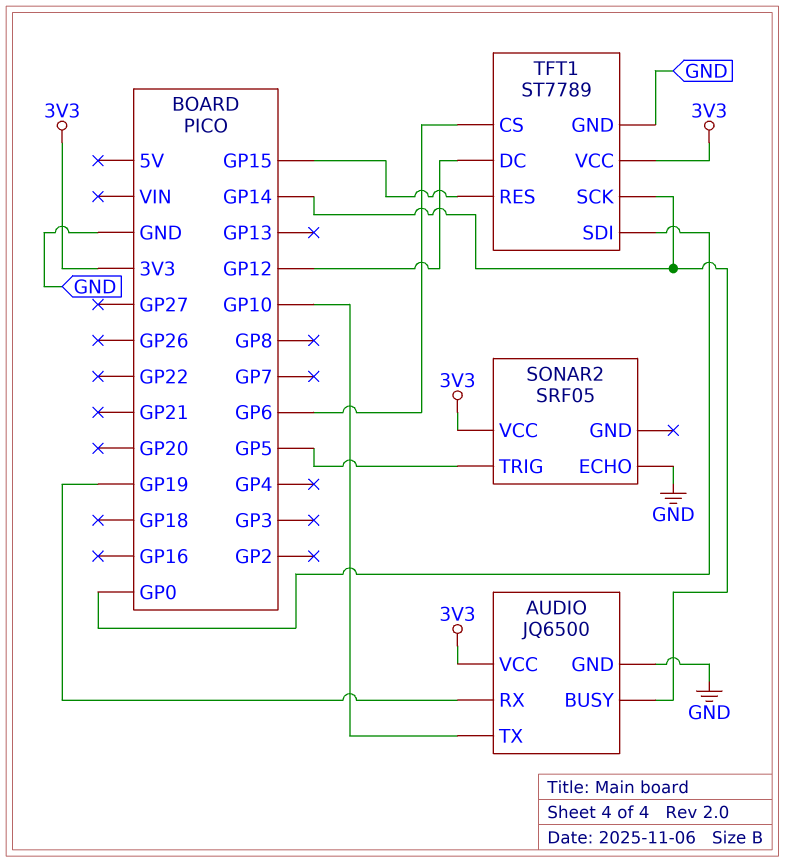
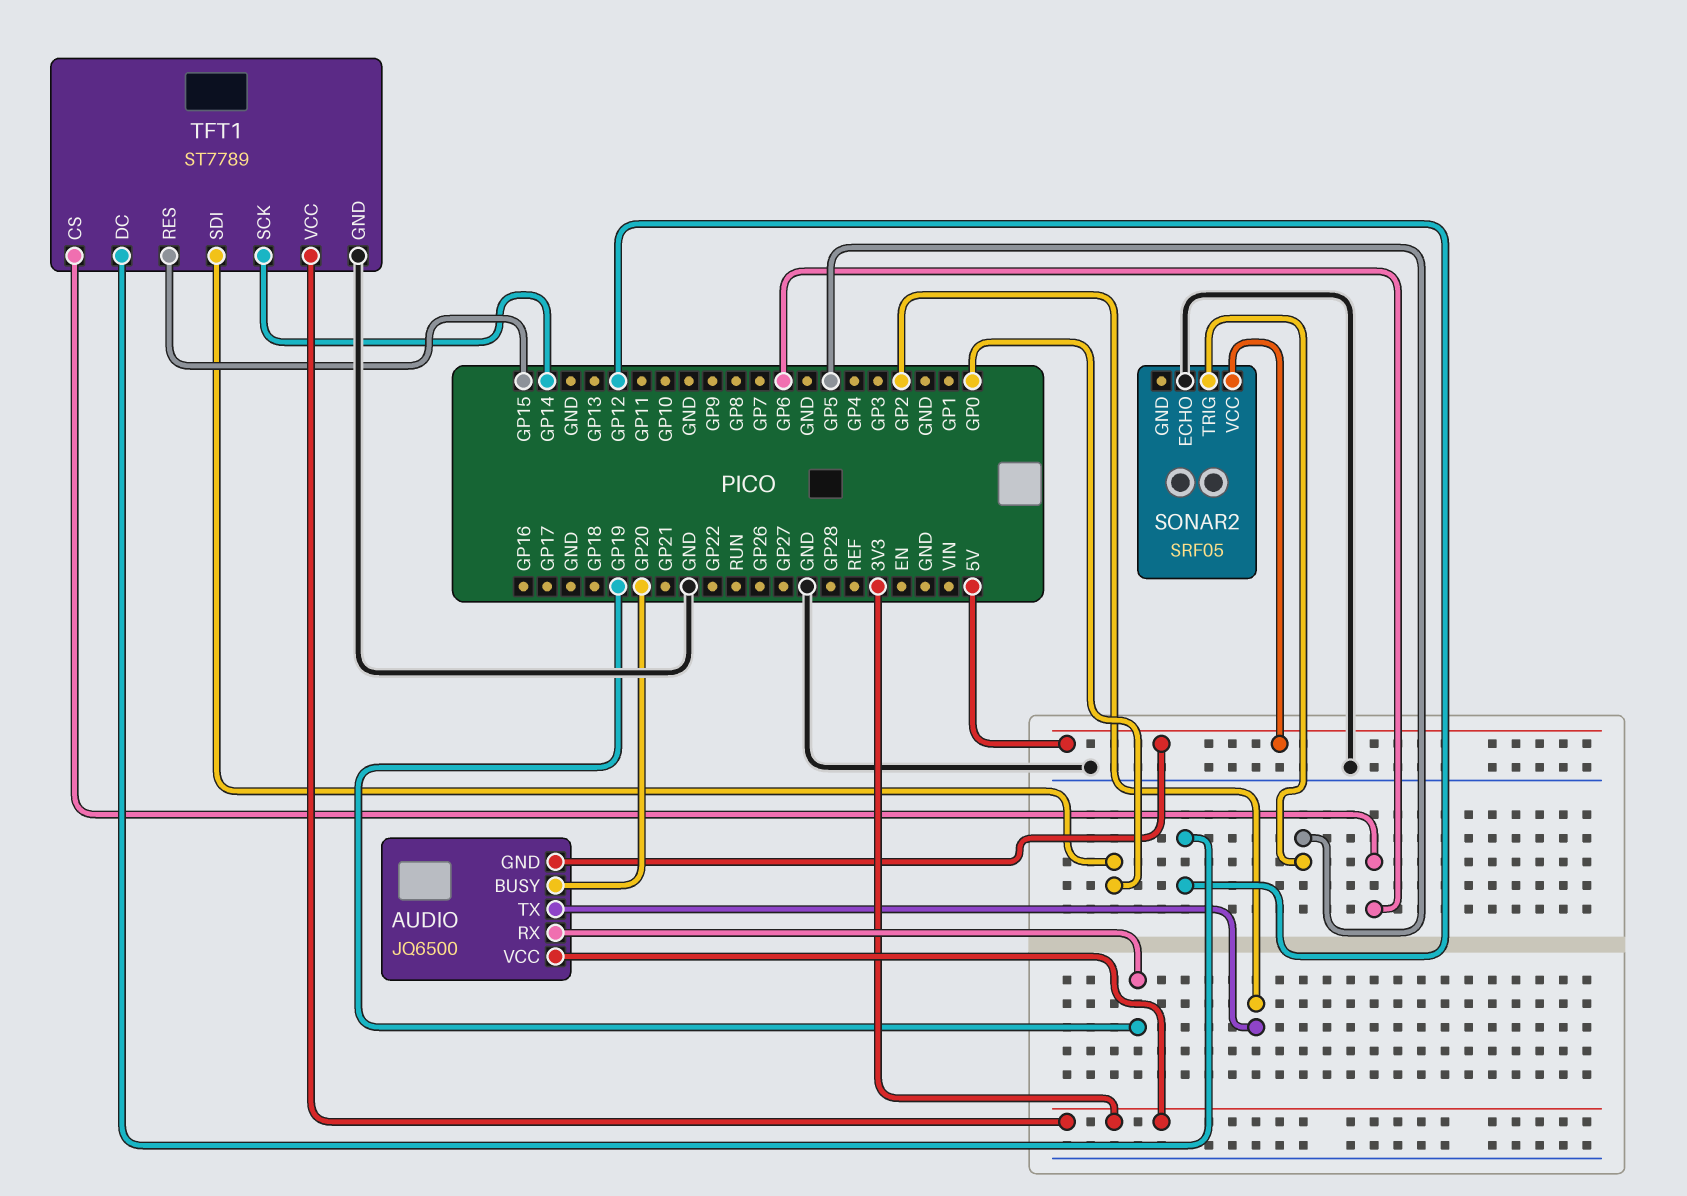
AUDIO pin BUSY: GP14 -> GP20
AUDIO pin GND: GND -> 5V
AUDIO pin TX: GP10 -> GP2
SONAR2 pin VCC: 3V3 -> 5V

